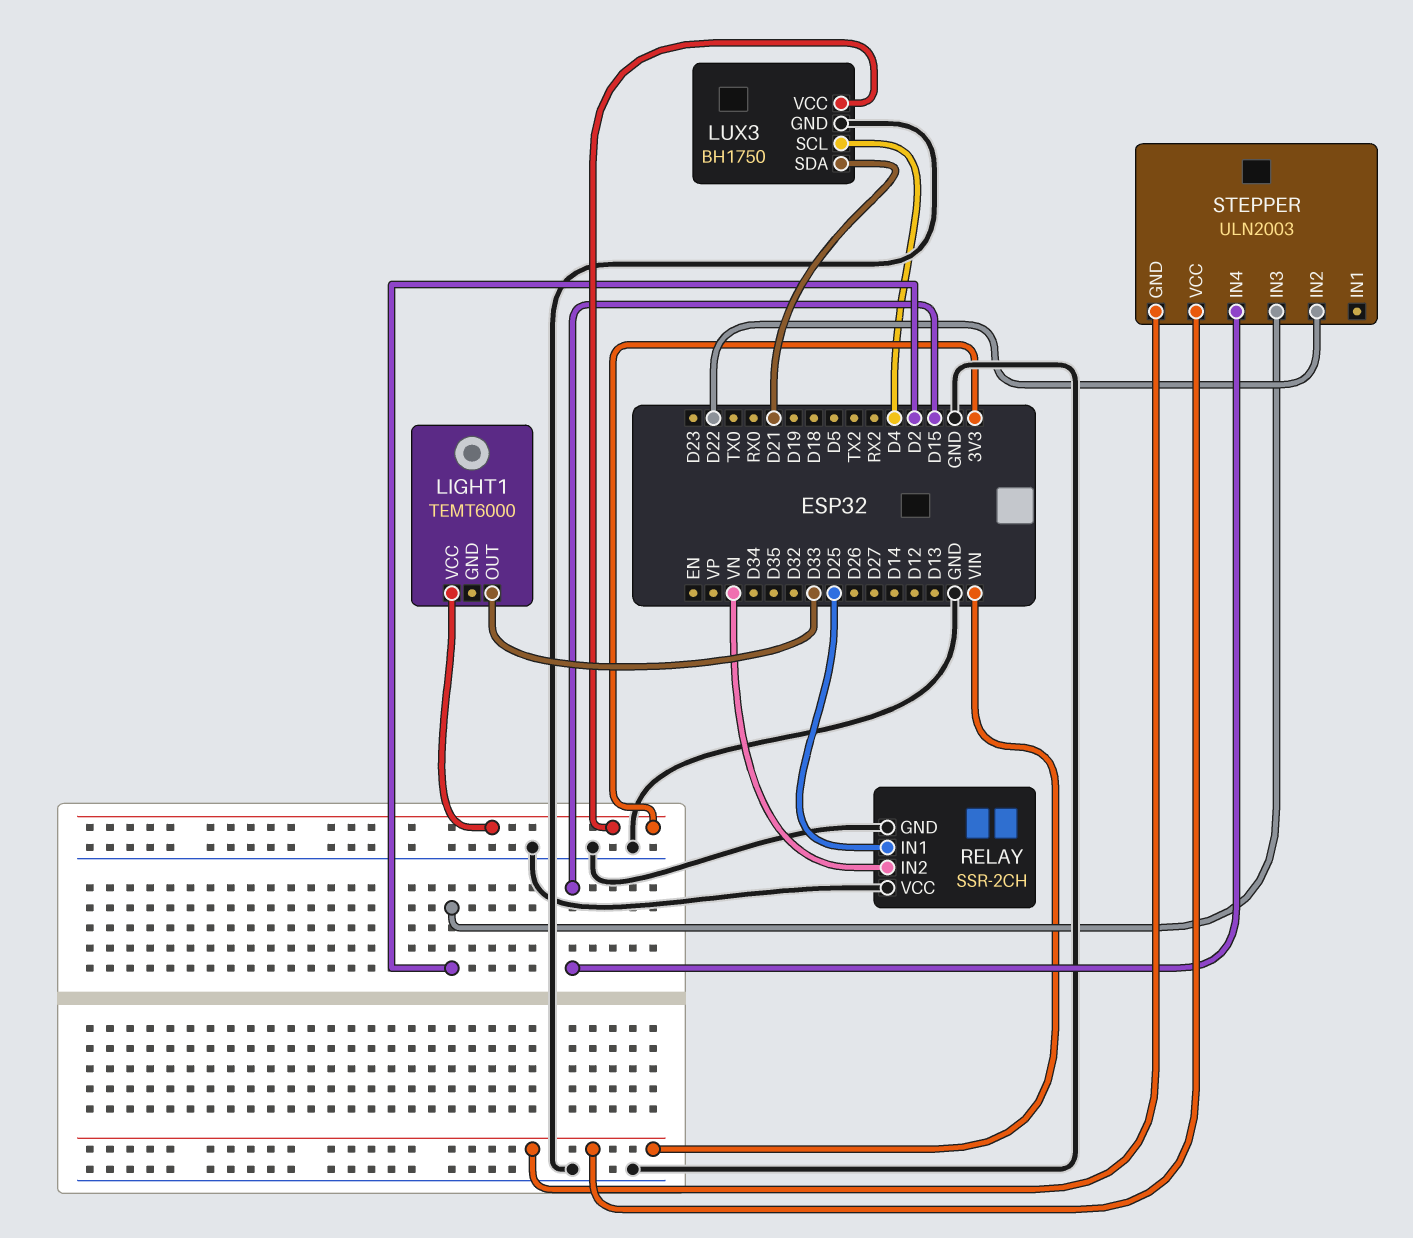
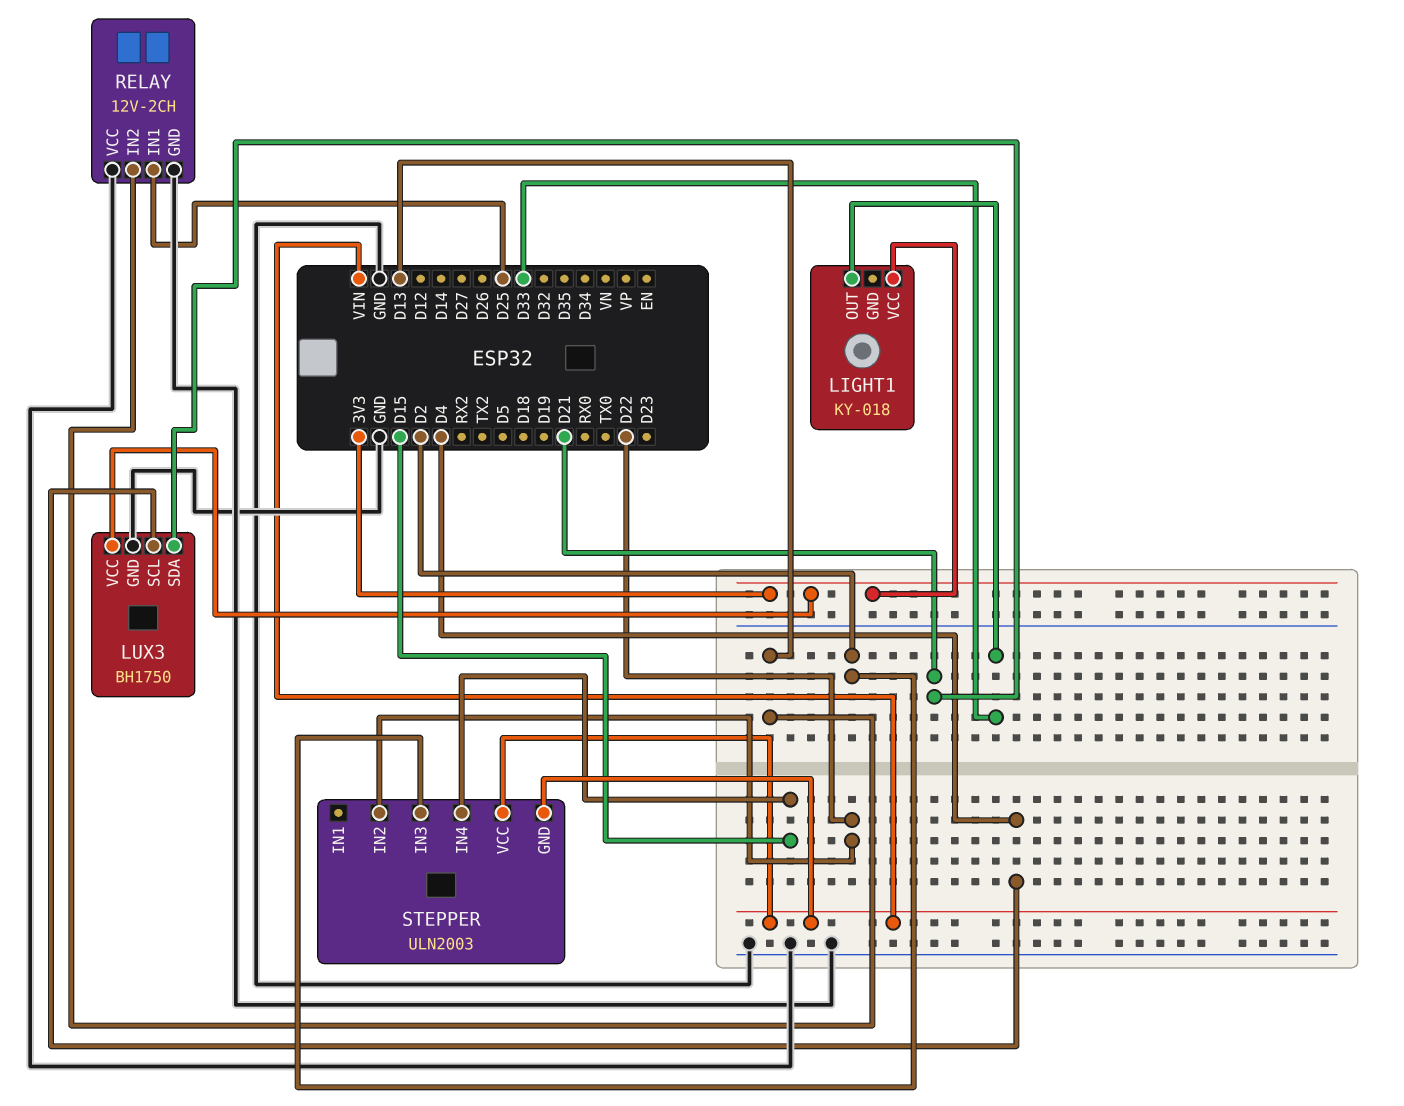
LIGHT1: TEMT6000 -> KY-018
RELAY: SSR-2CH -> 12V-2CH
RELAY pin IN2: VN -> D13

